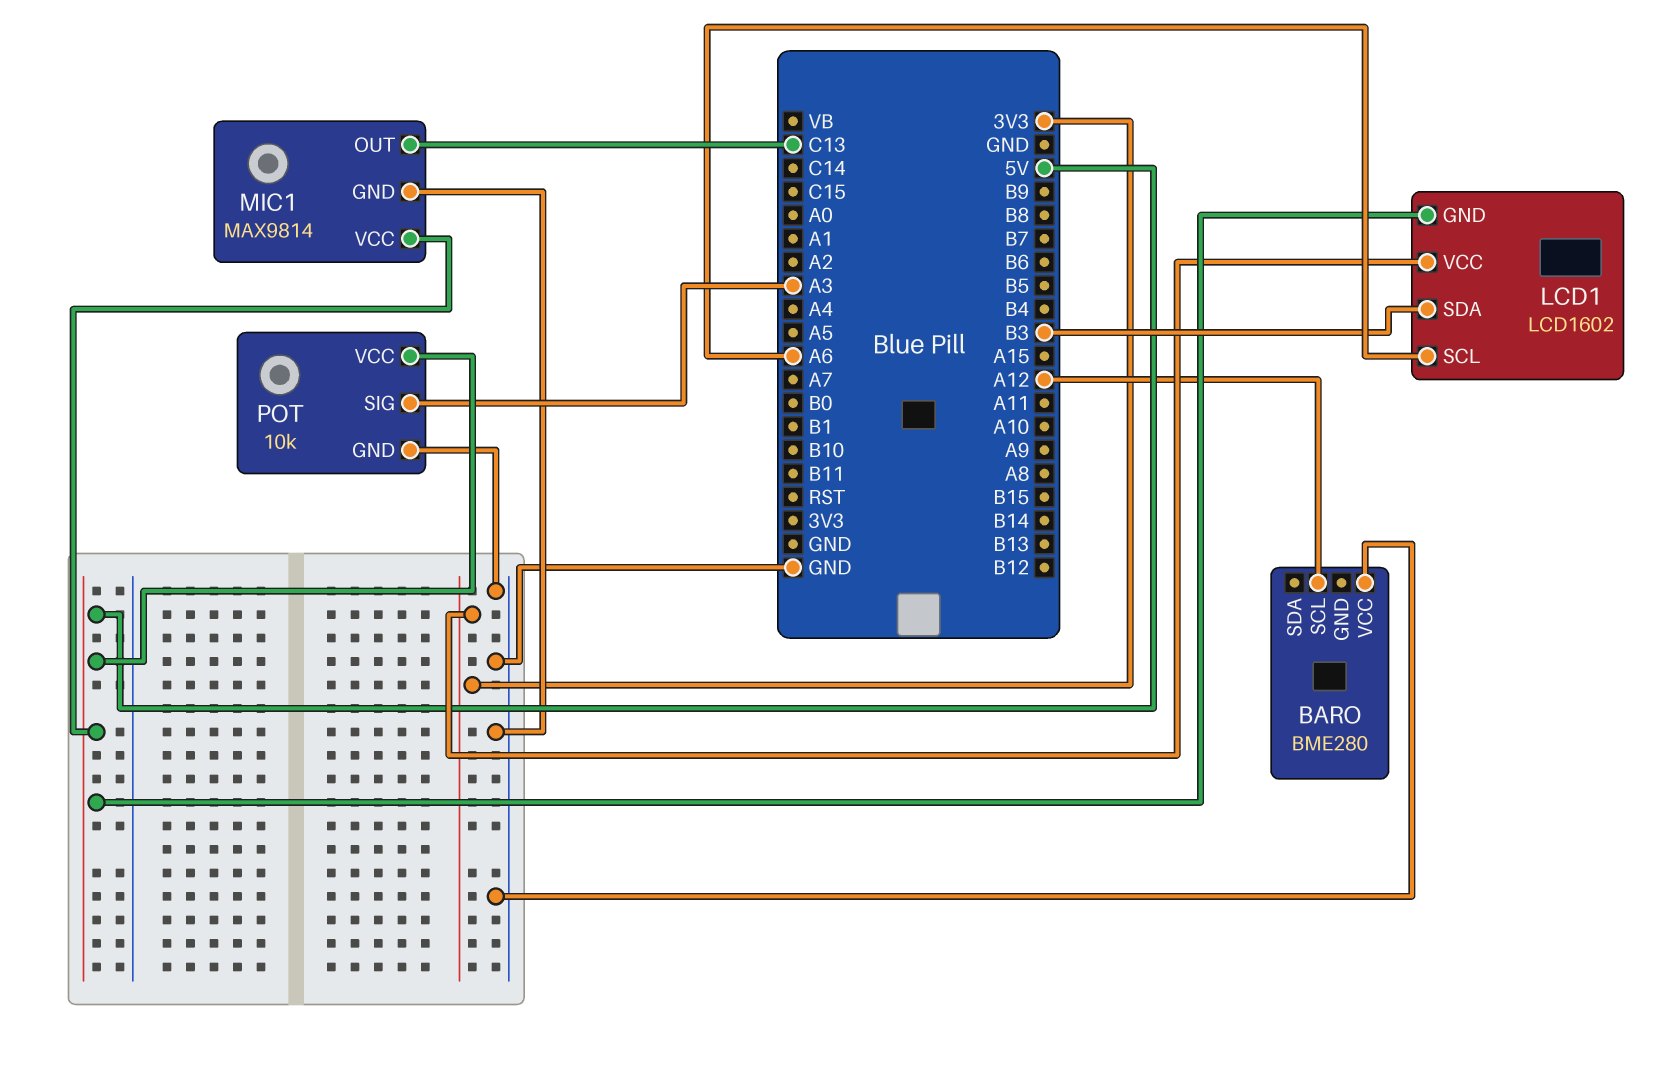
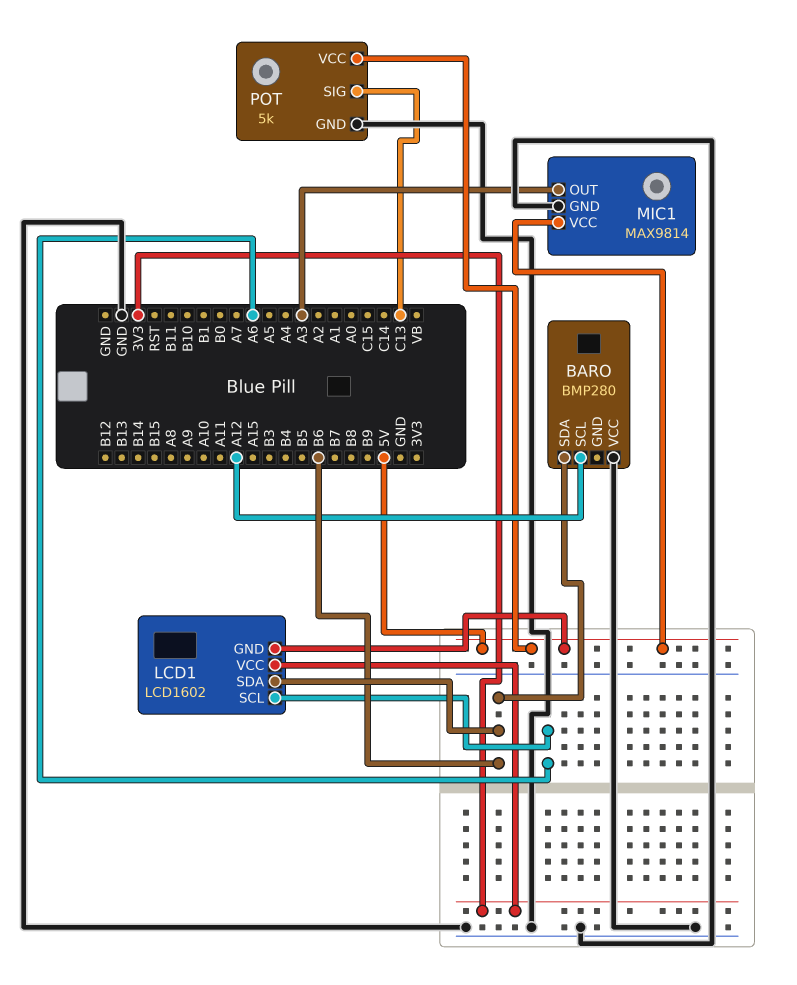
BARO: BME280 -> BMP280
BARO pin SDA: none -> B6
LCD1 pin SDA: B3 -> B6
MIC1 pin OUT: C13 -> A3
POT: 10k -> 5k
POT pin SIG: A3 -> C13

